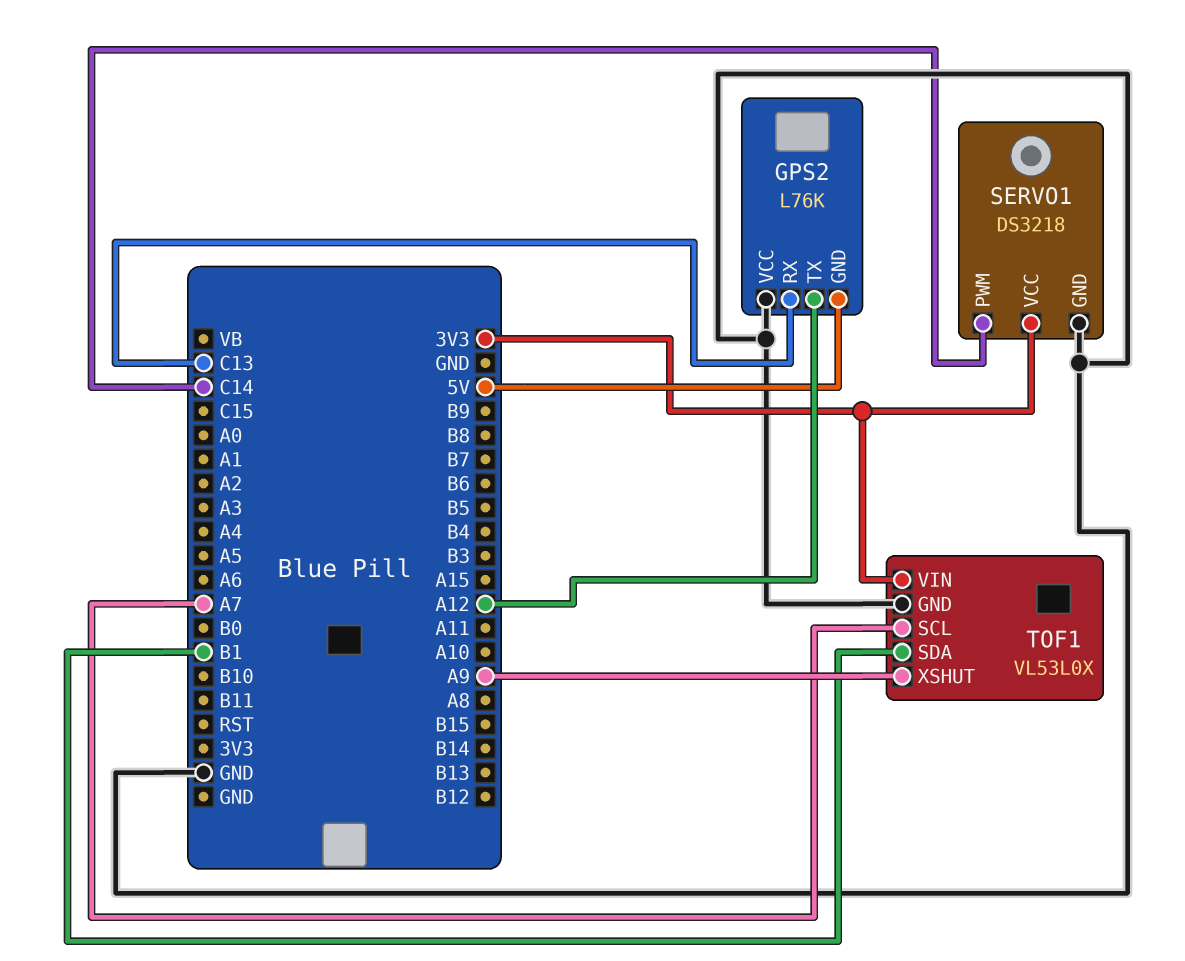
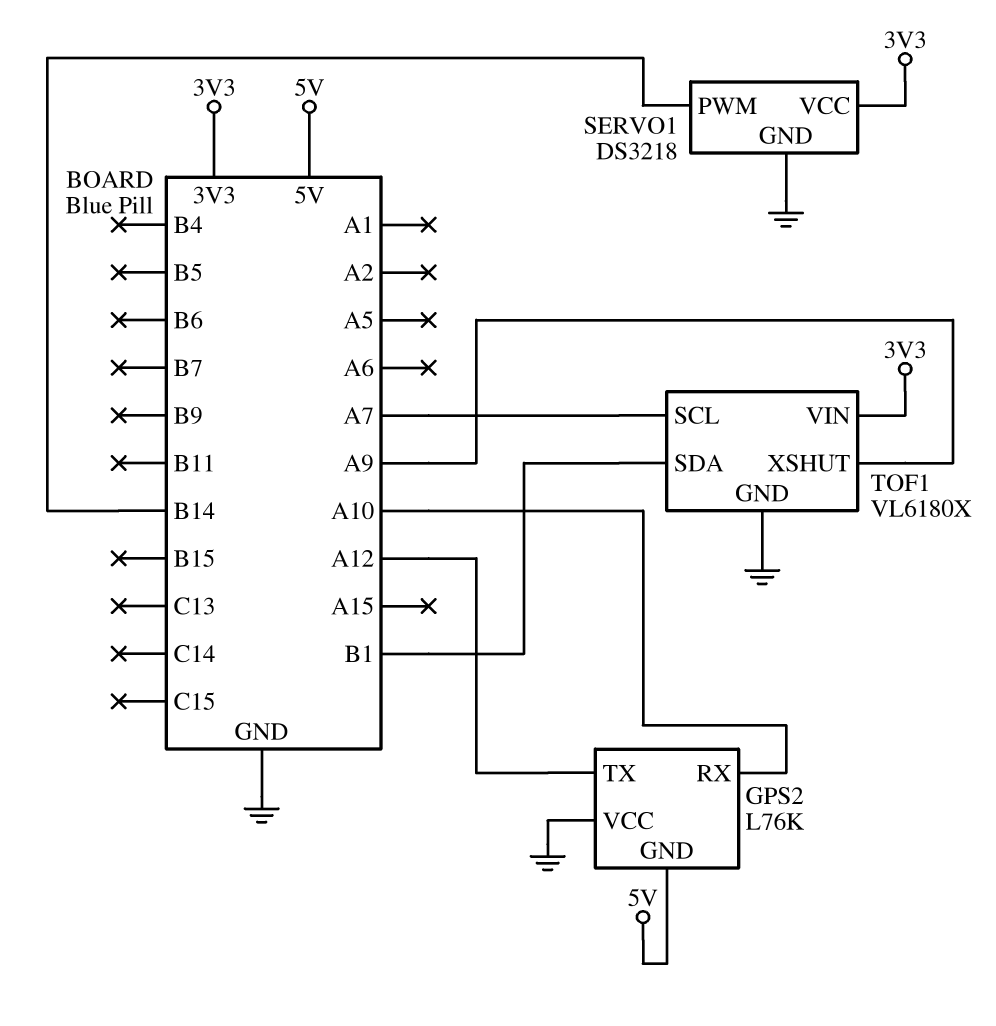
GPS2 pin RX: C13 -> A10
SERVO1 pin PWM: C14 -> B14
TOF1: VL53L0X -> VL6180X

